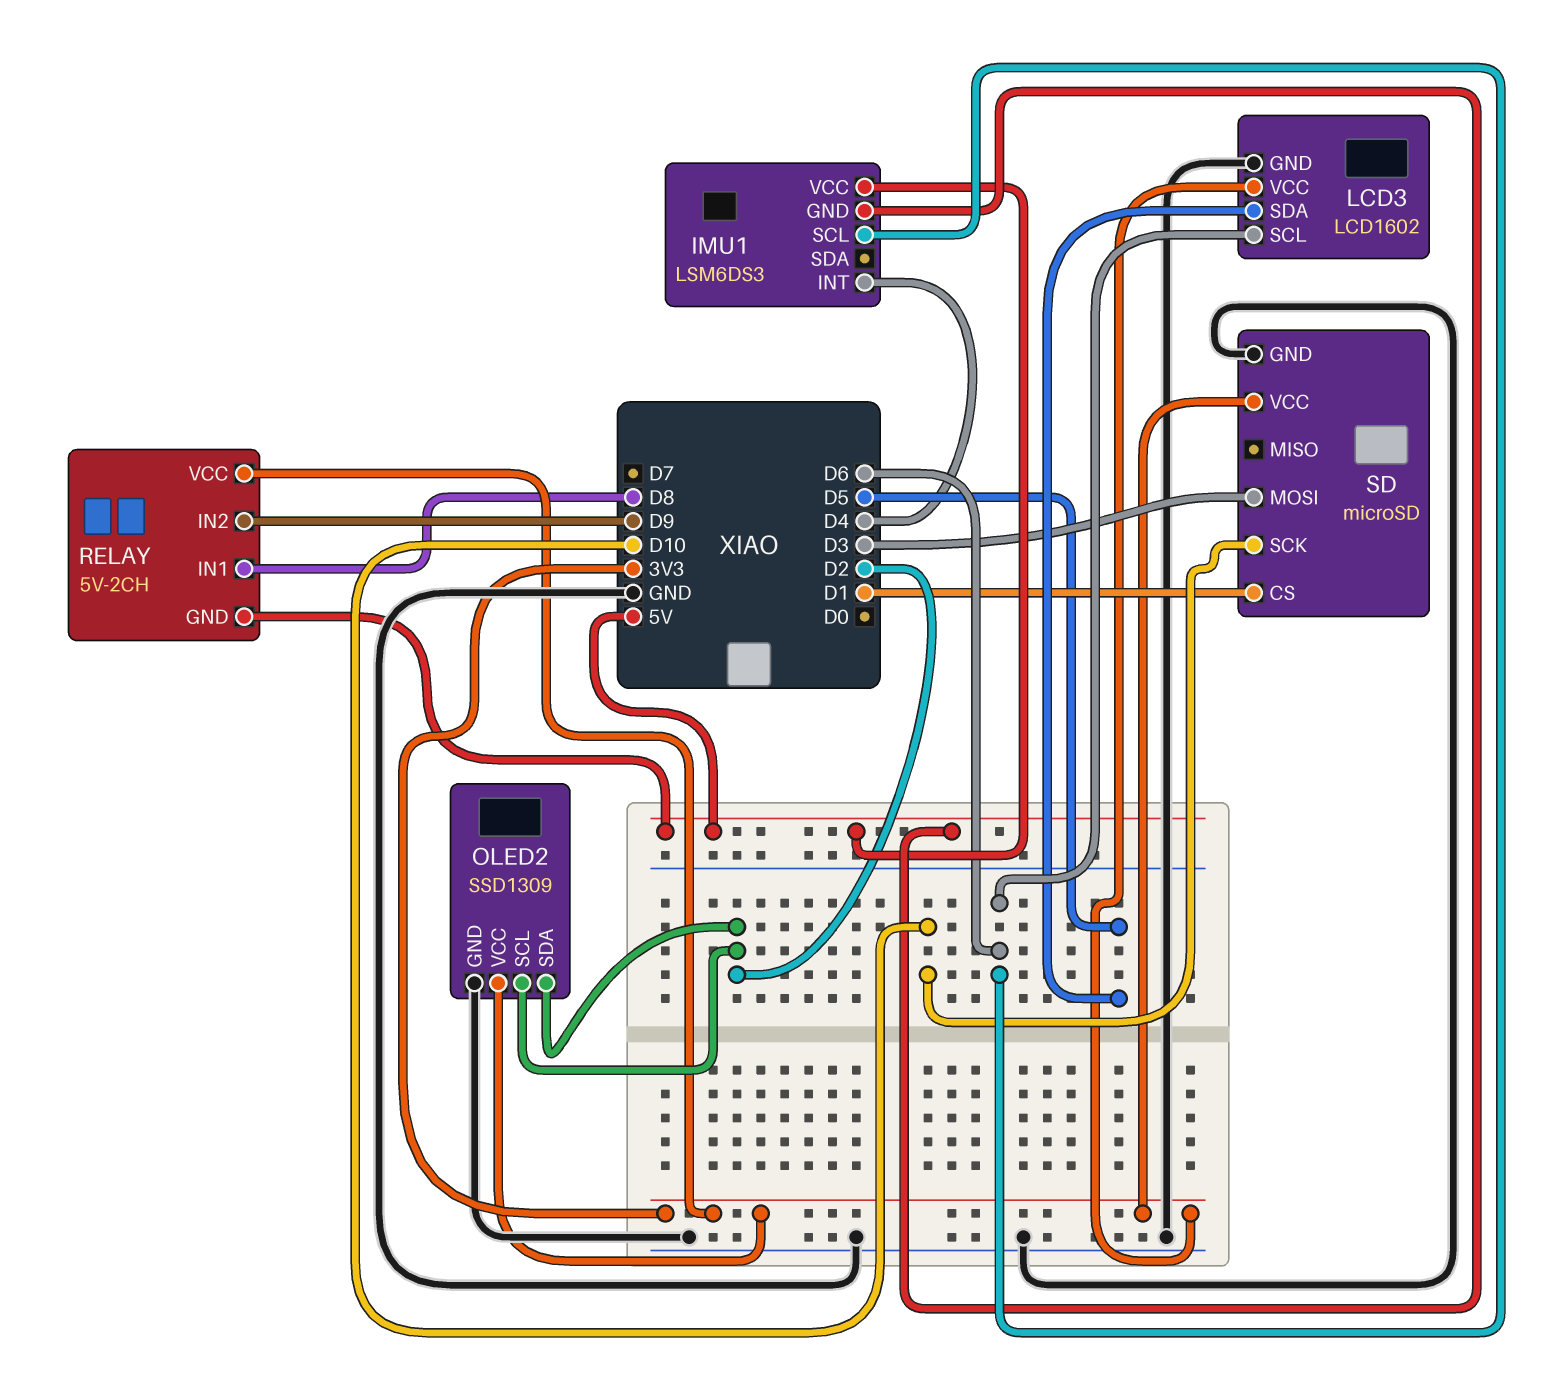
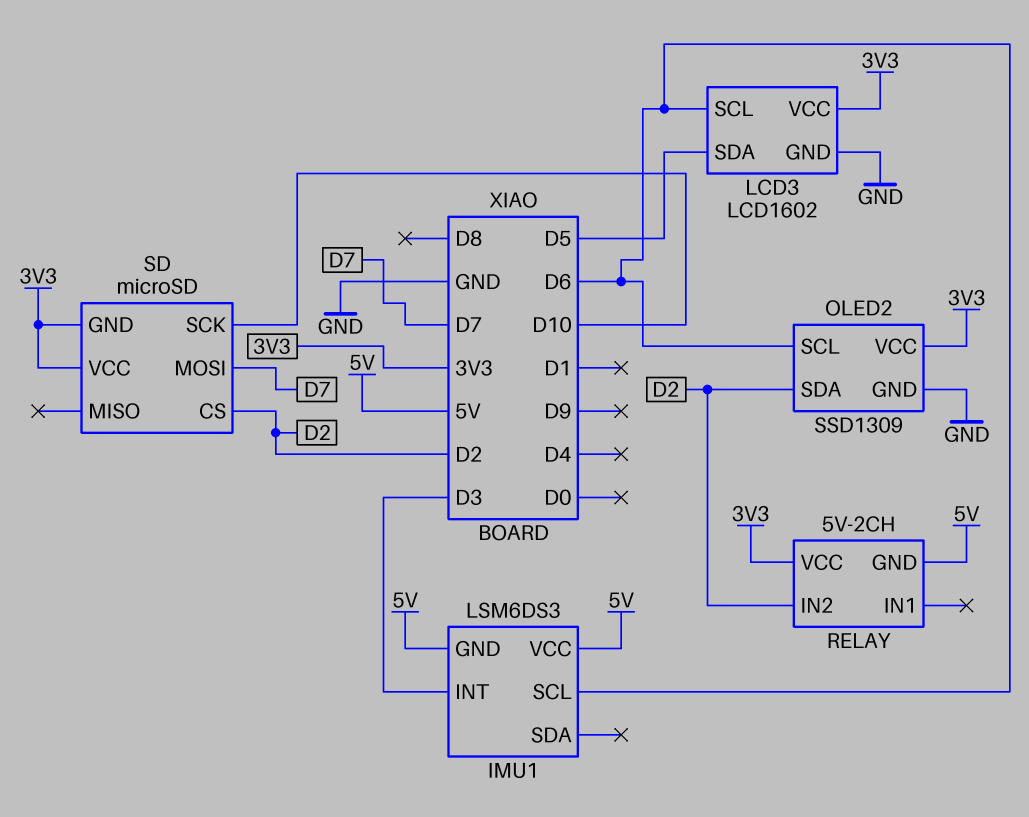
IMU1 pin INT: D4 -> D3
OLED2 pin SCL: D2 -> D6
RELAY pin IN1: D8 -> none
RELAY pin IN2: D9 -> D2
SD pin CS: D1 -> D2
SD pin GND: GND -> 3V3
SD pin MOSI: D3 -> D7

